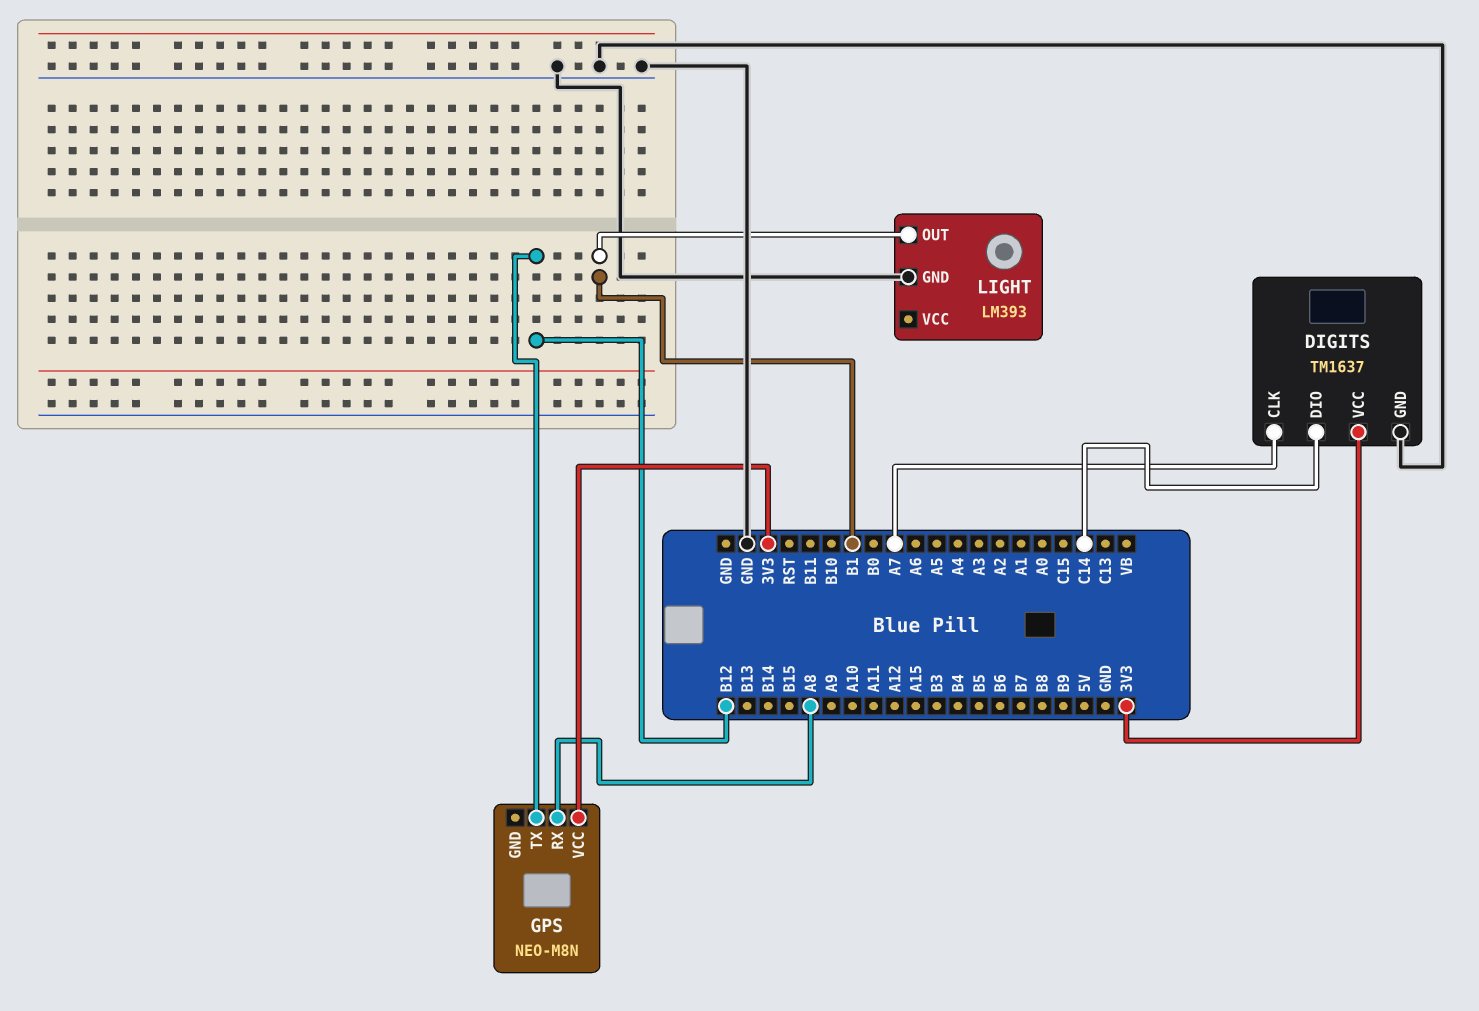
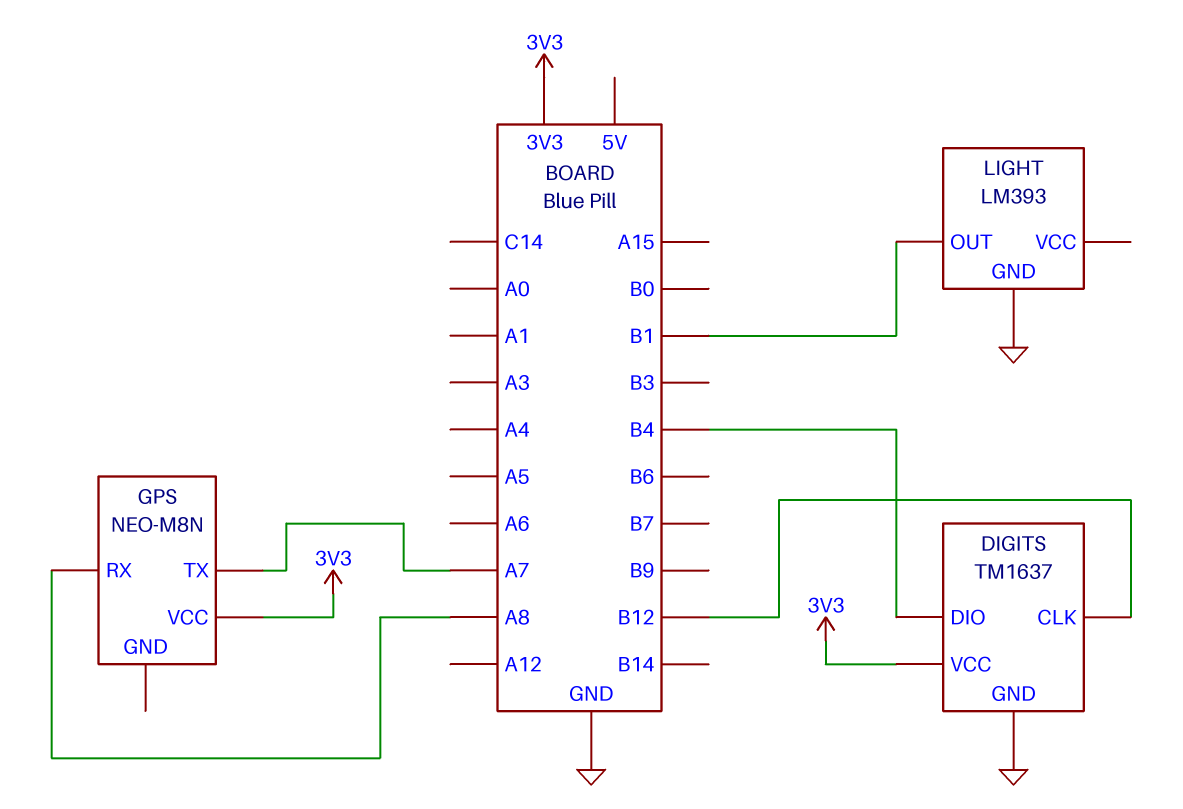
DIGITS pin CLK: A7 -> B12
DIGITS pin DIO: C14 -> B4
GPS pin TX: B12 -> A7

